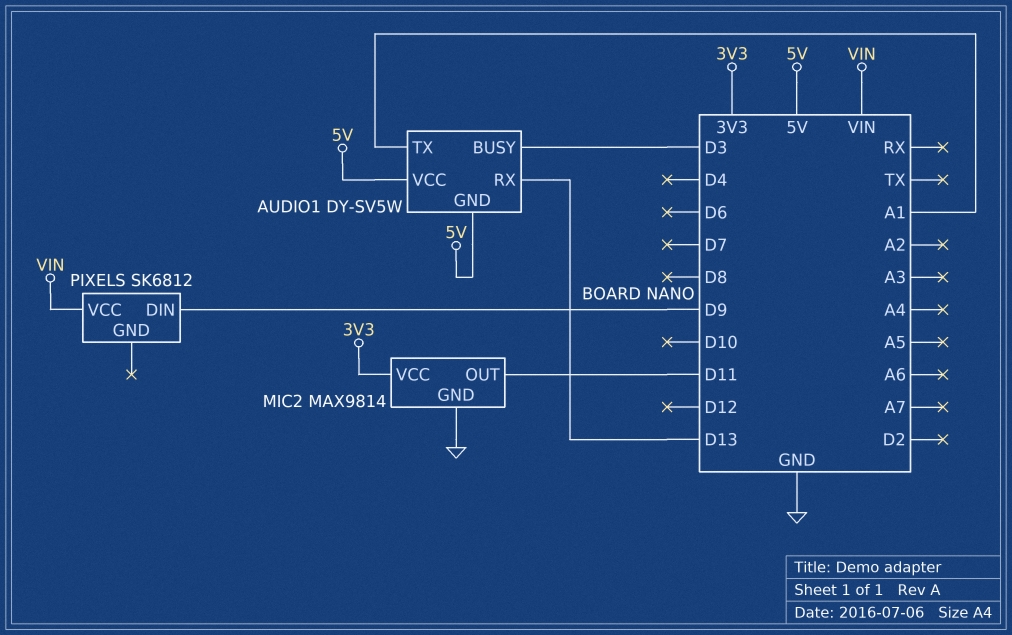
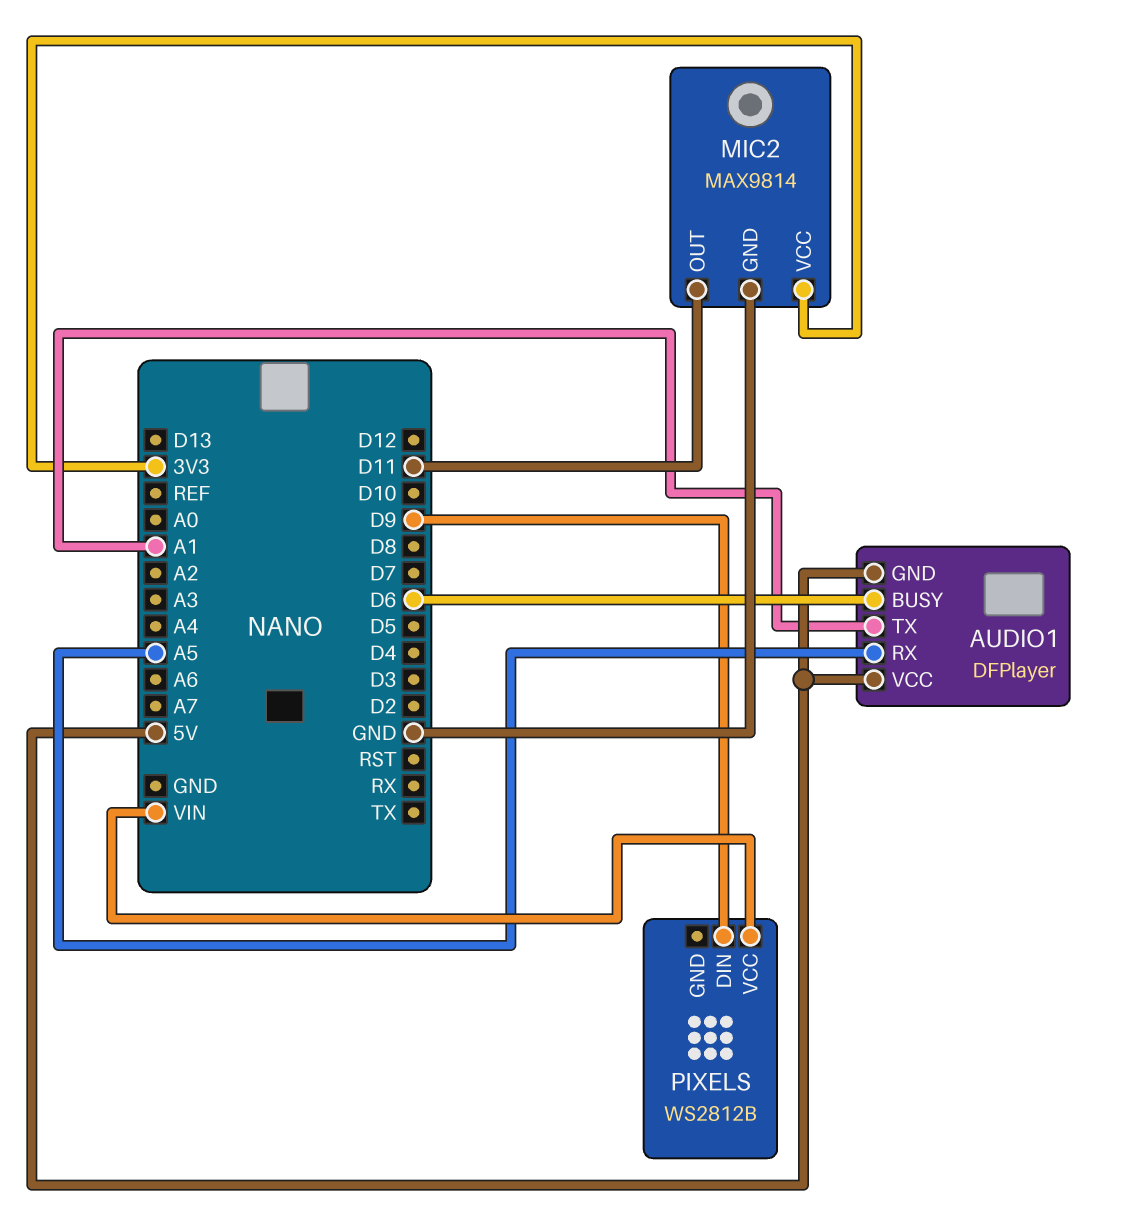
AUDIO1: DY-SV5W -> DFPlayer
AUDIO1 pin BUSY: D3 -> D6
AUDIO1 pin RX: D13 -> A5
PIXELS: SK6812 -> WS2812B

